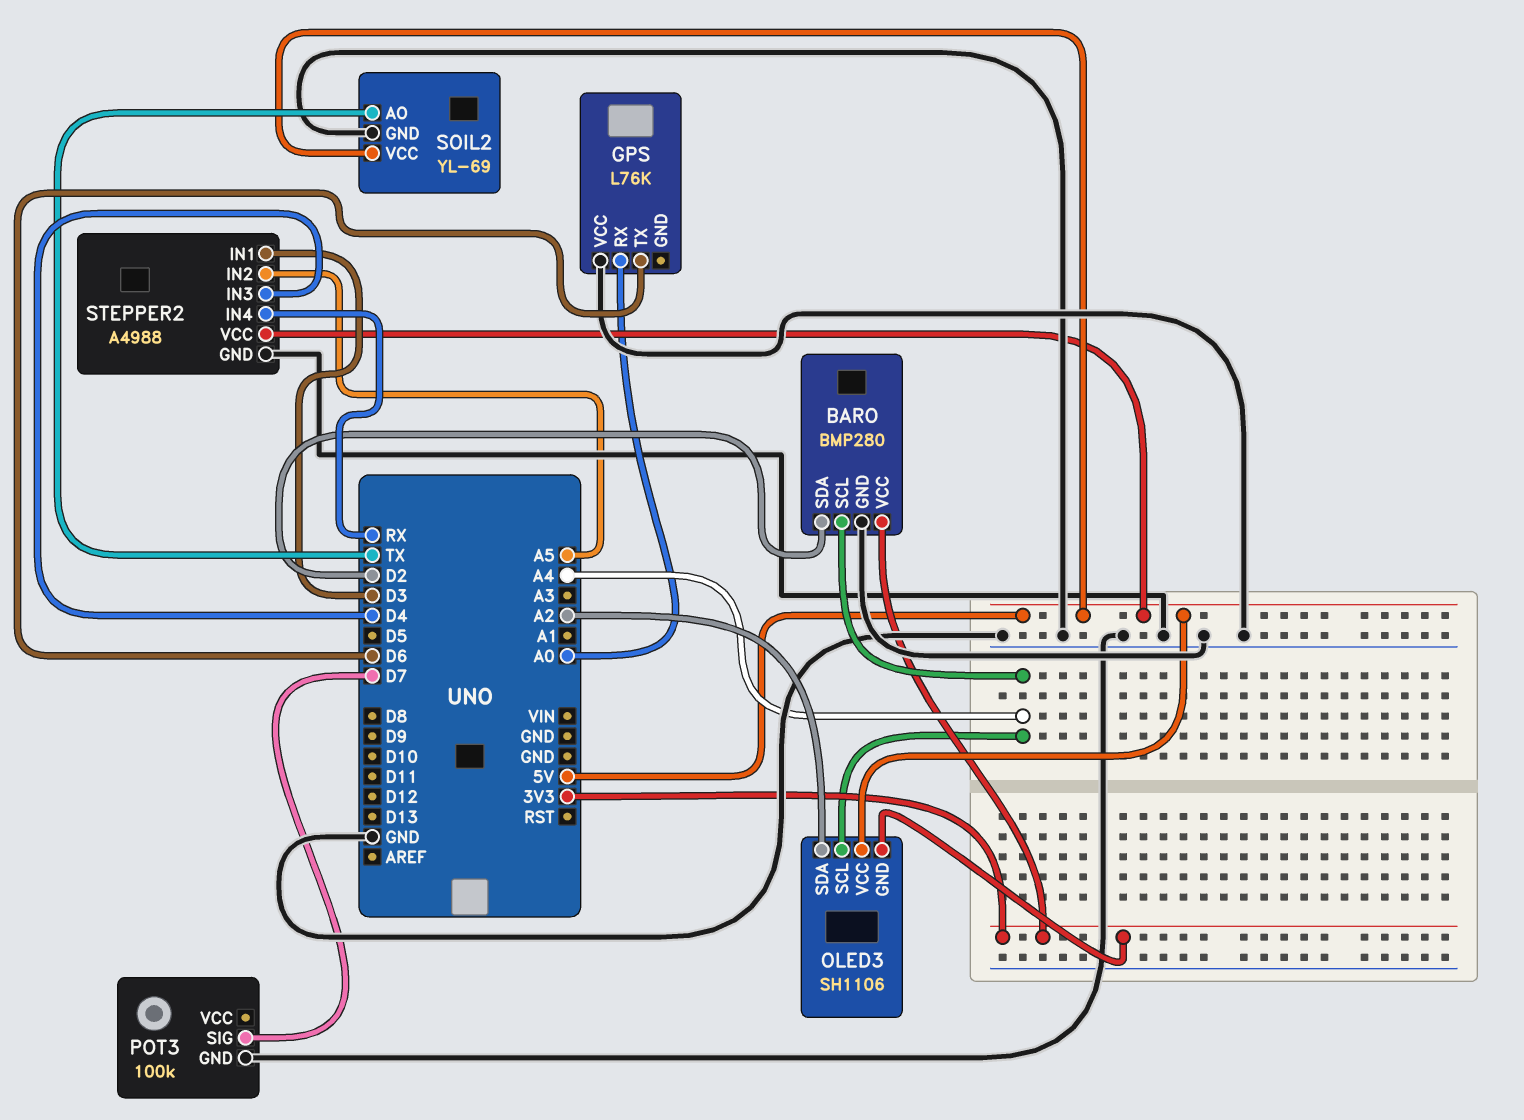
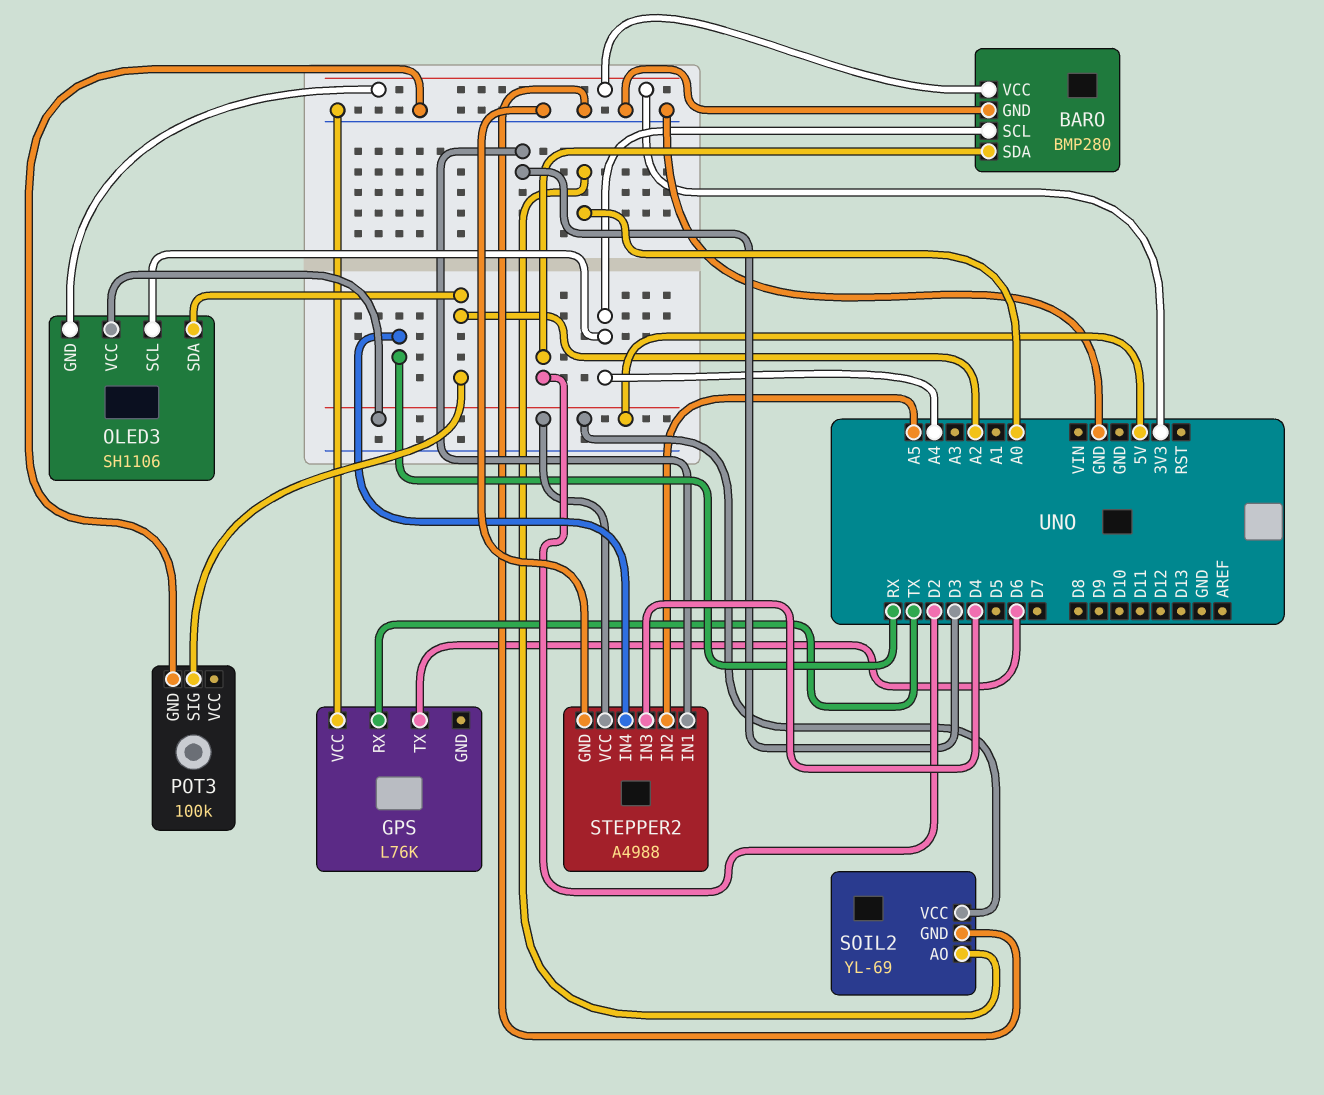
GPS pin RX: A0 -> TX
POT3 pin SIG: D7 -> A2
SOIL2 pin AO: TX -> A0

